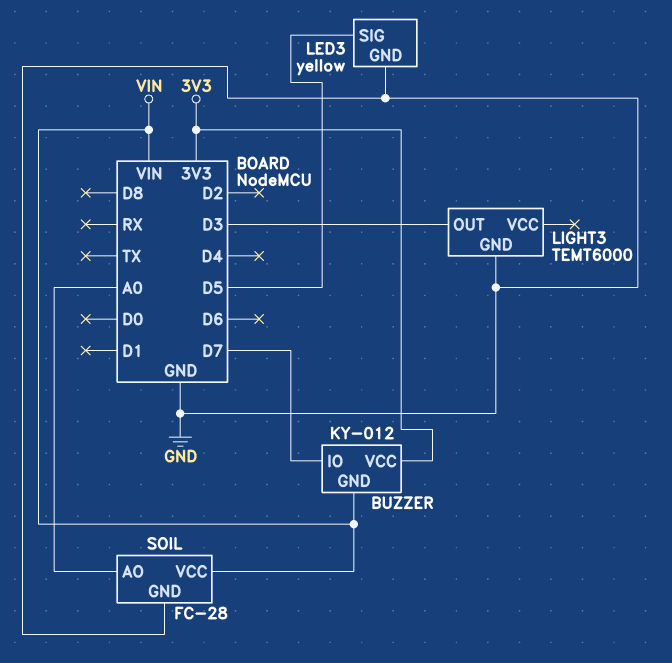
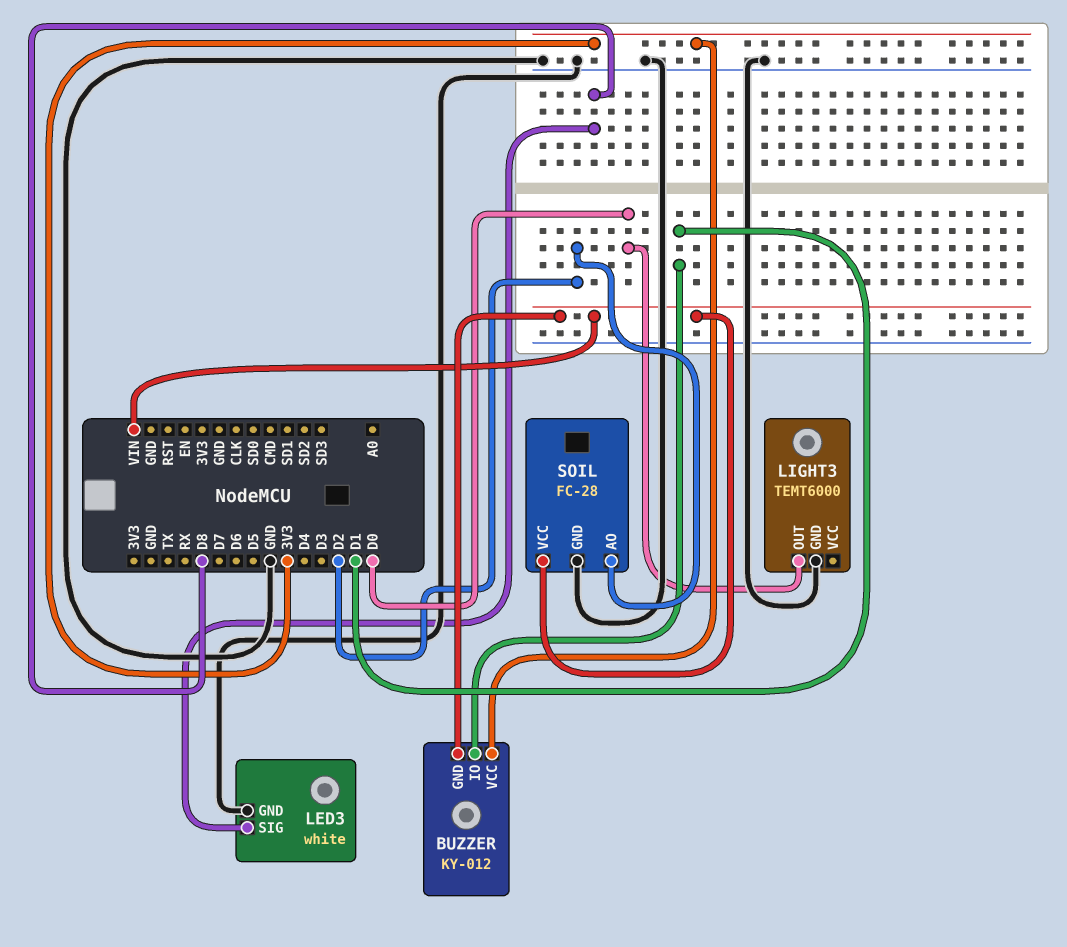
BUZZER pin IO: D7 -> D1
LED3: yellow -> white
LED3 pin SIG: D5 -> D8
LIGHT3 pin OUT: D3 -> D0
SOIL pin AO: A0 -> D2

